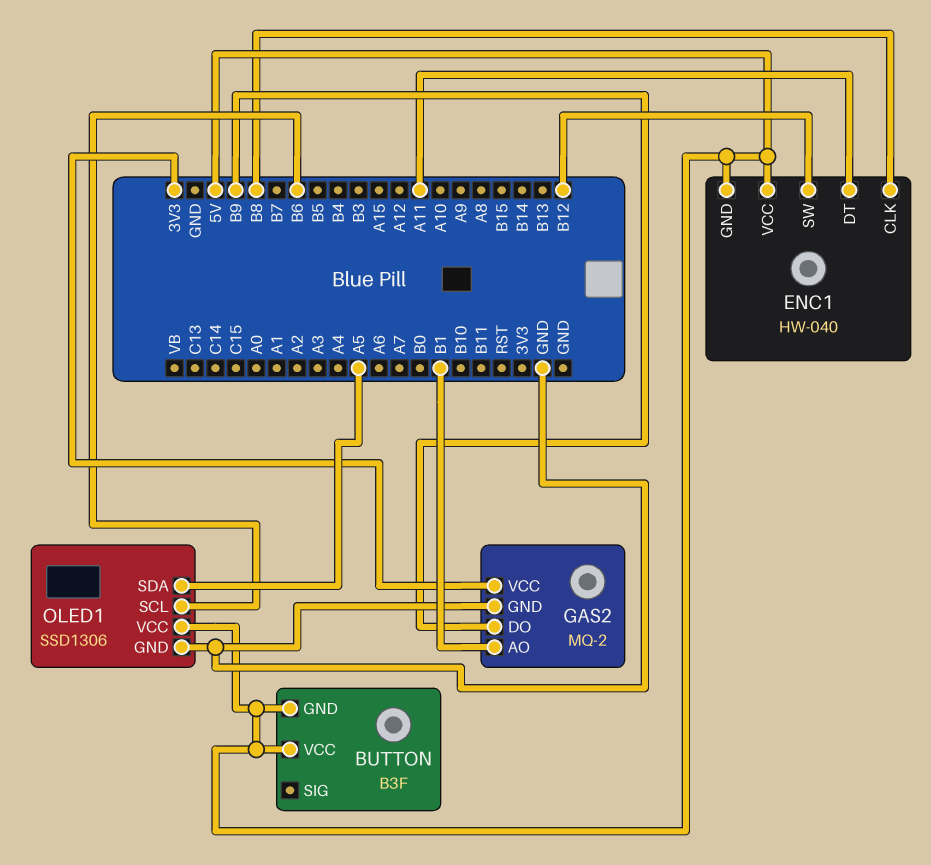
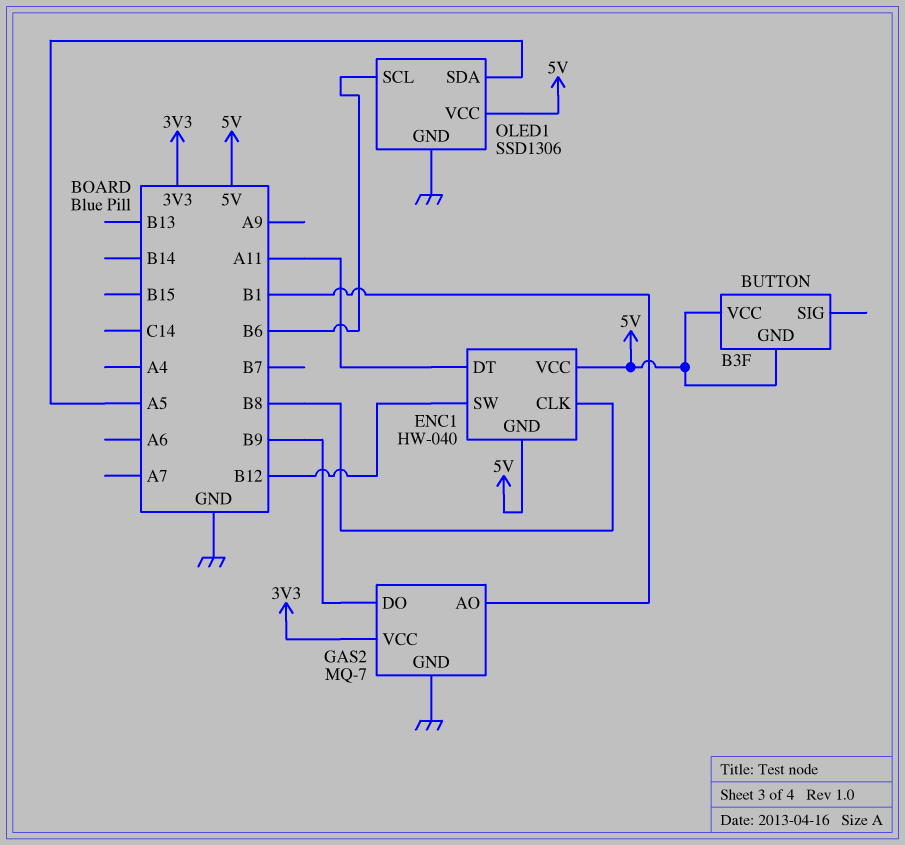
GAS2: MQ-2 -> MQ-7

